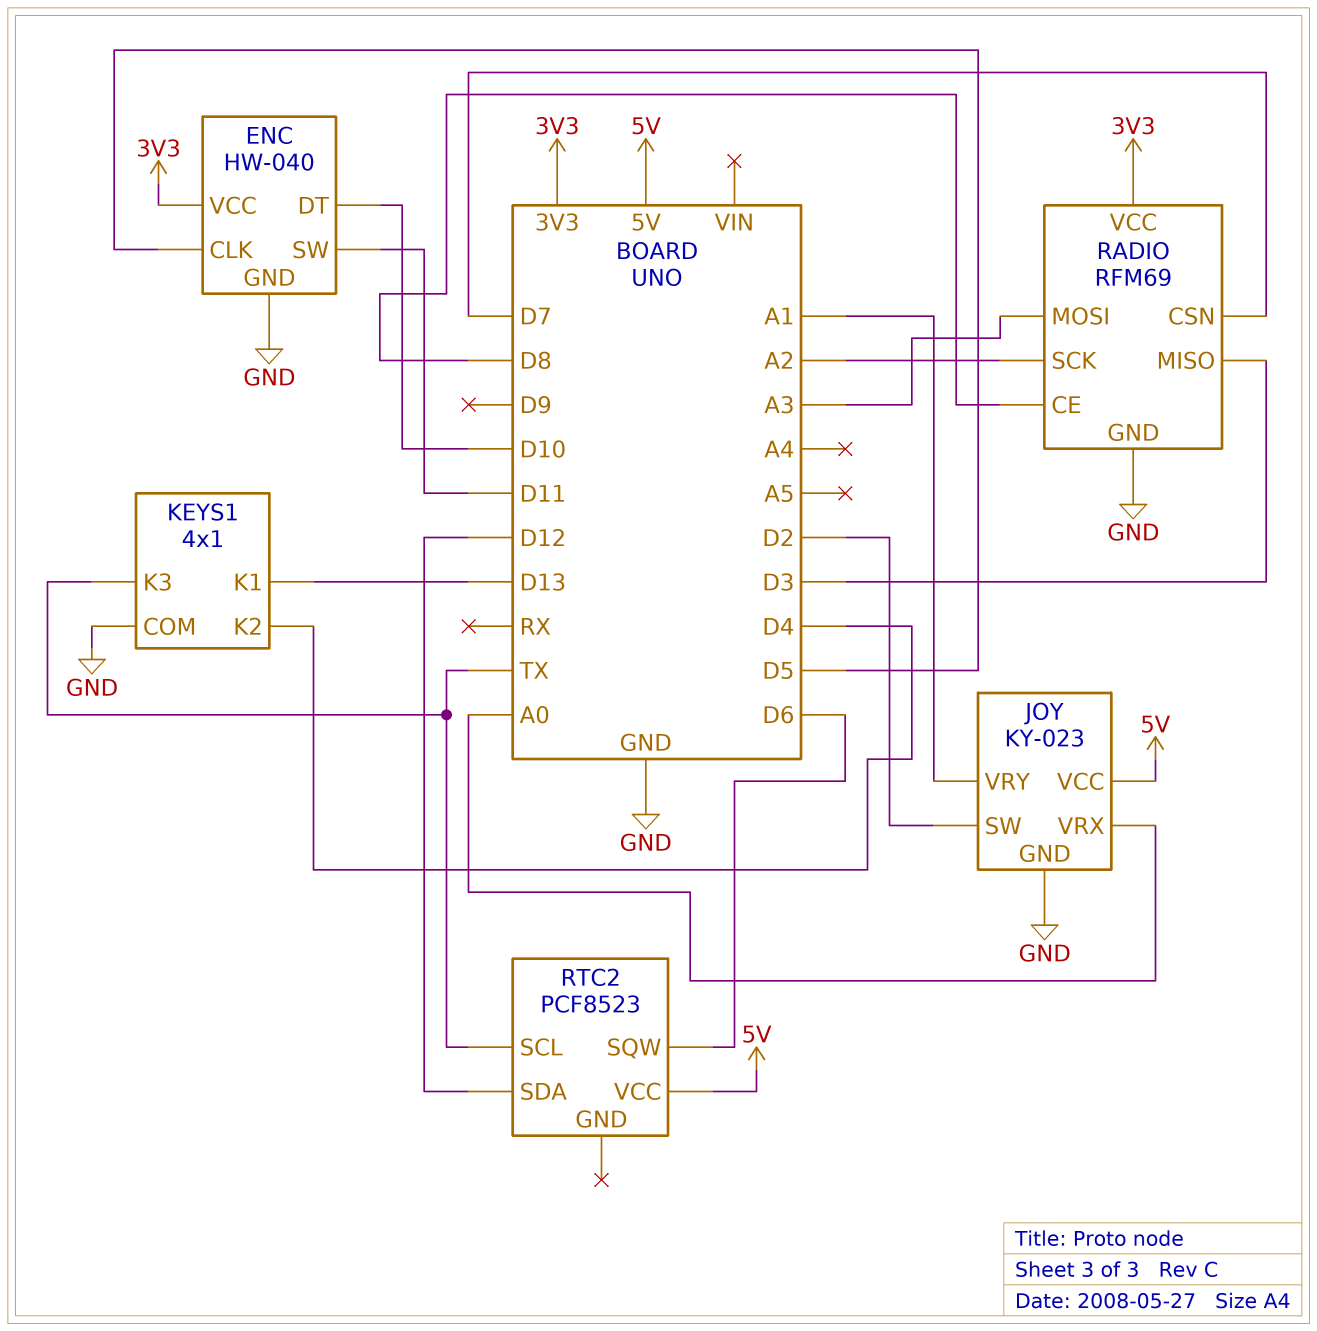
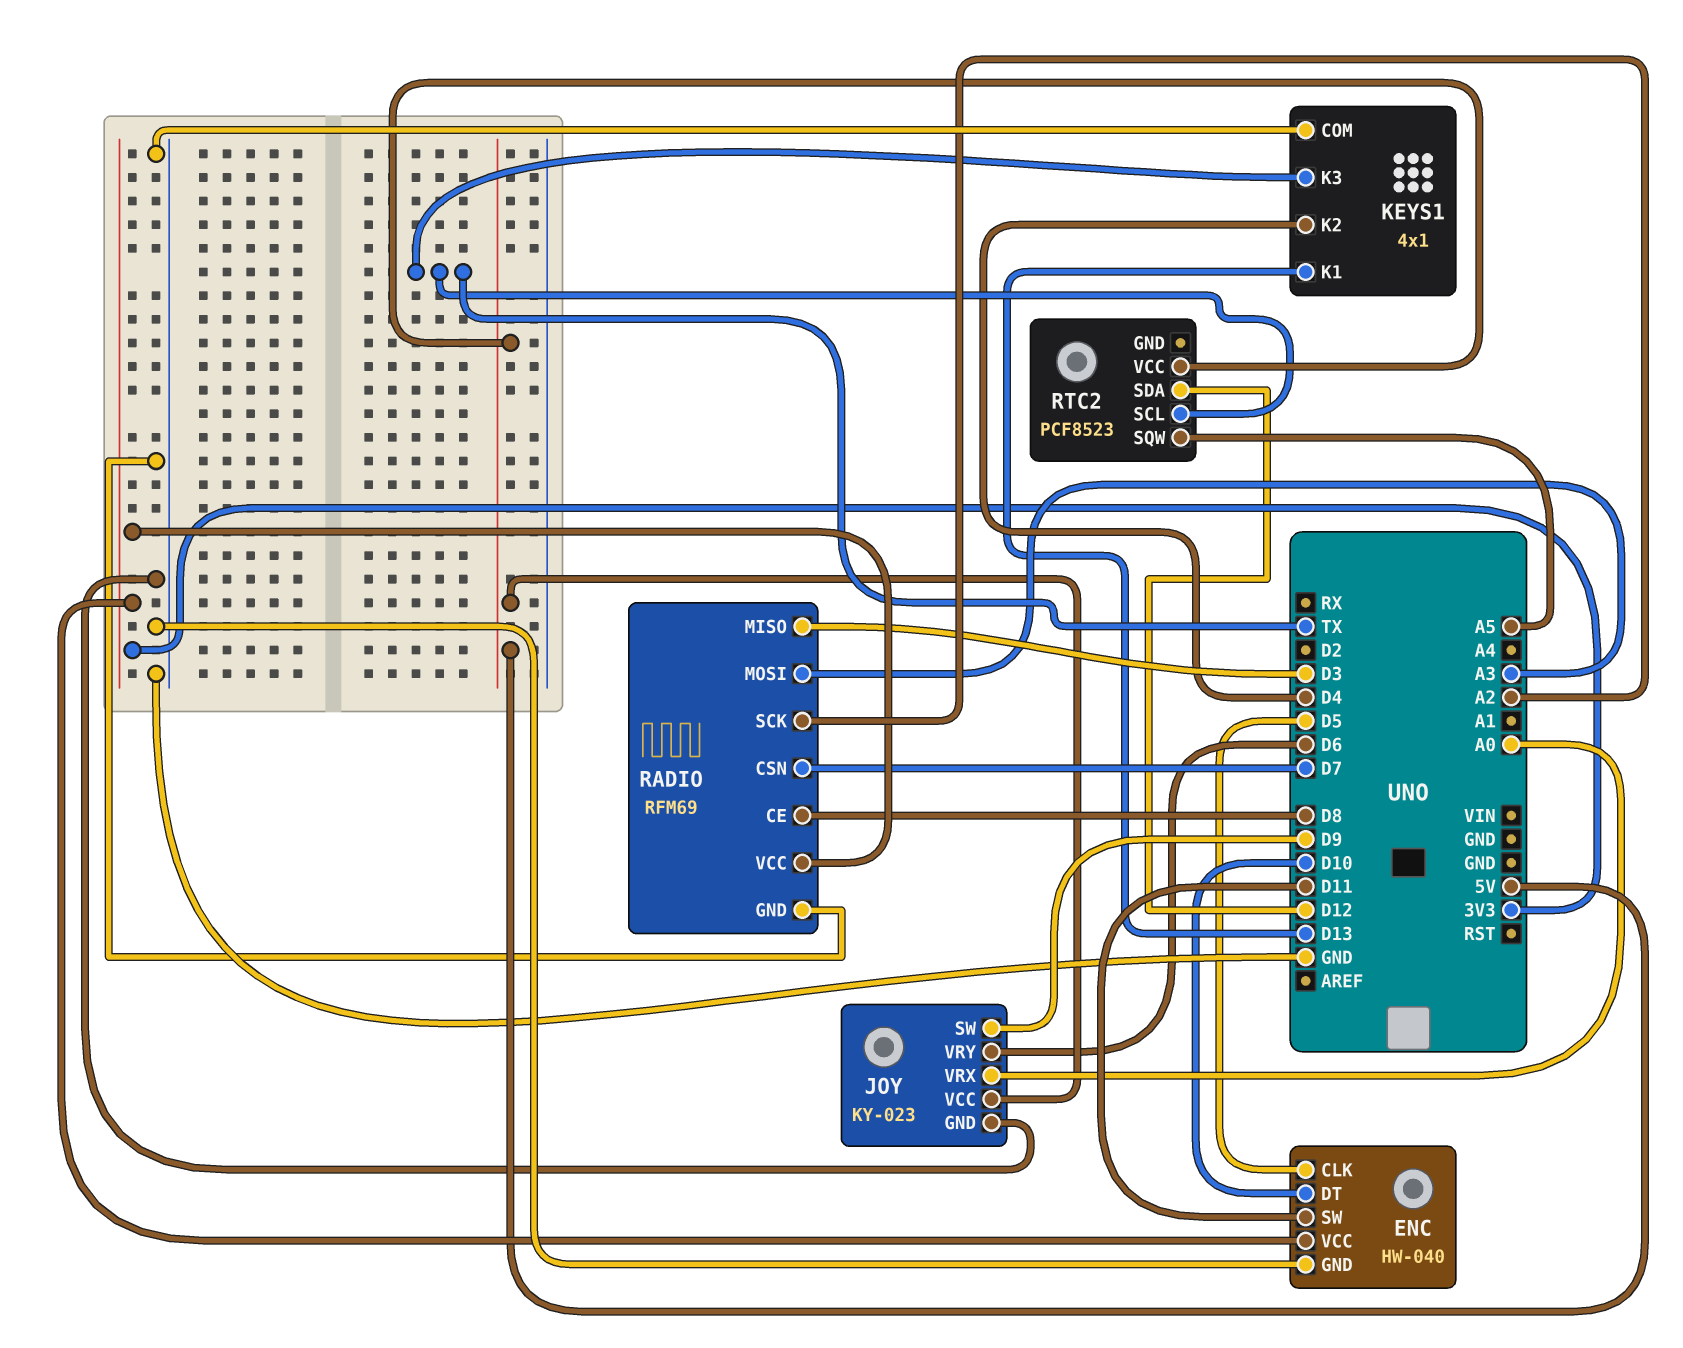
JOY pin SW: D2 -> D9
JOY pin VRY: A1 -> D6
RTC2 pin SQW: D6 -> A5

